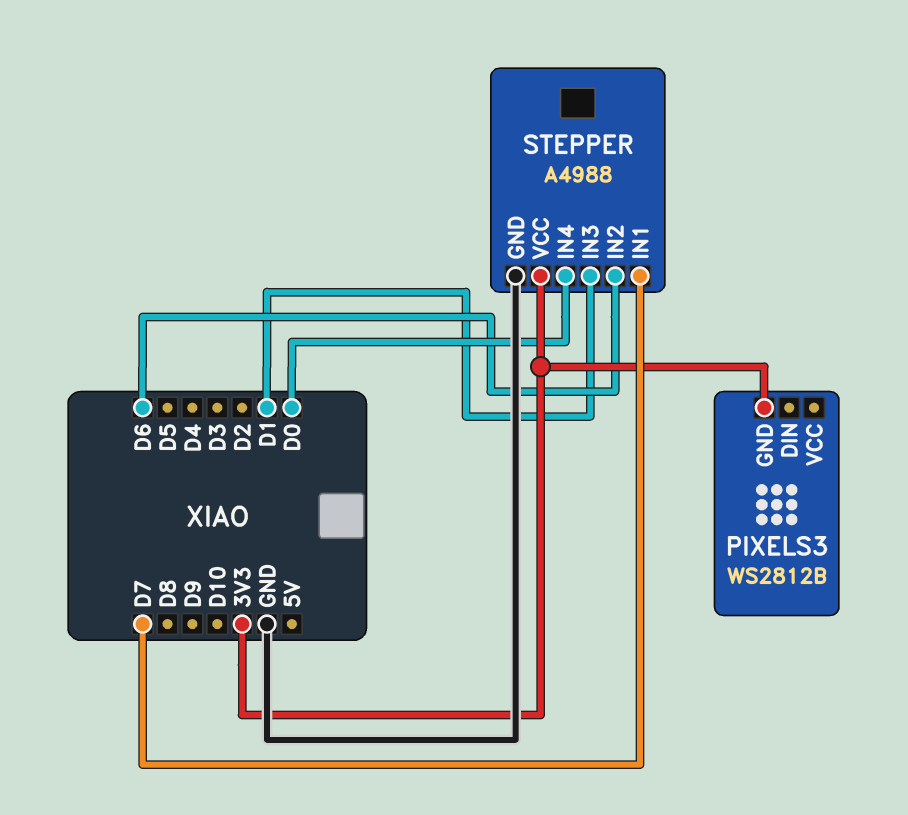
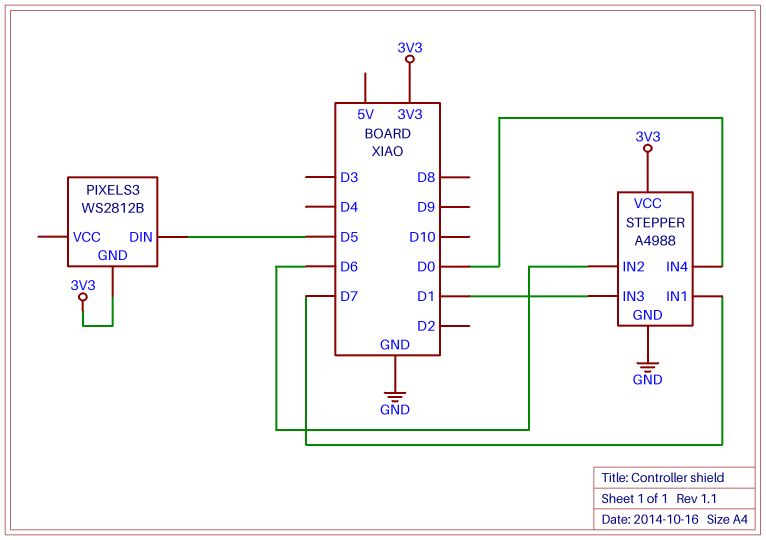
PIXELS3 pin DIN: none -> D5

